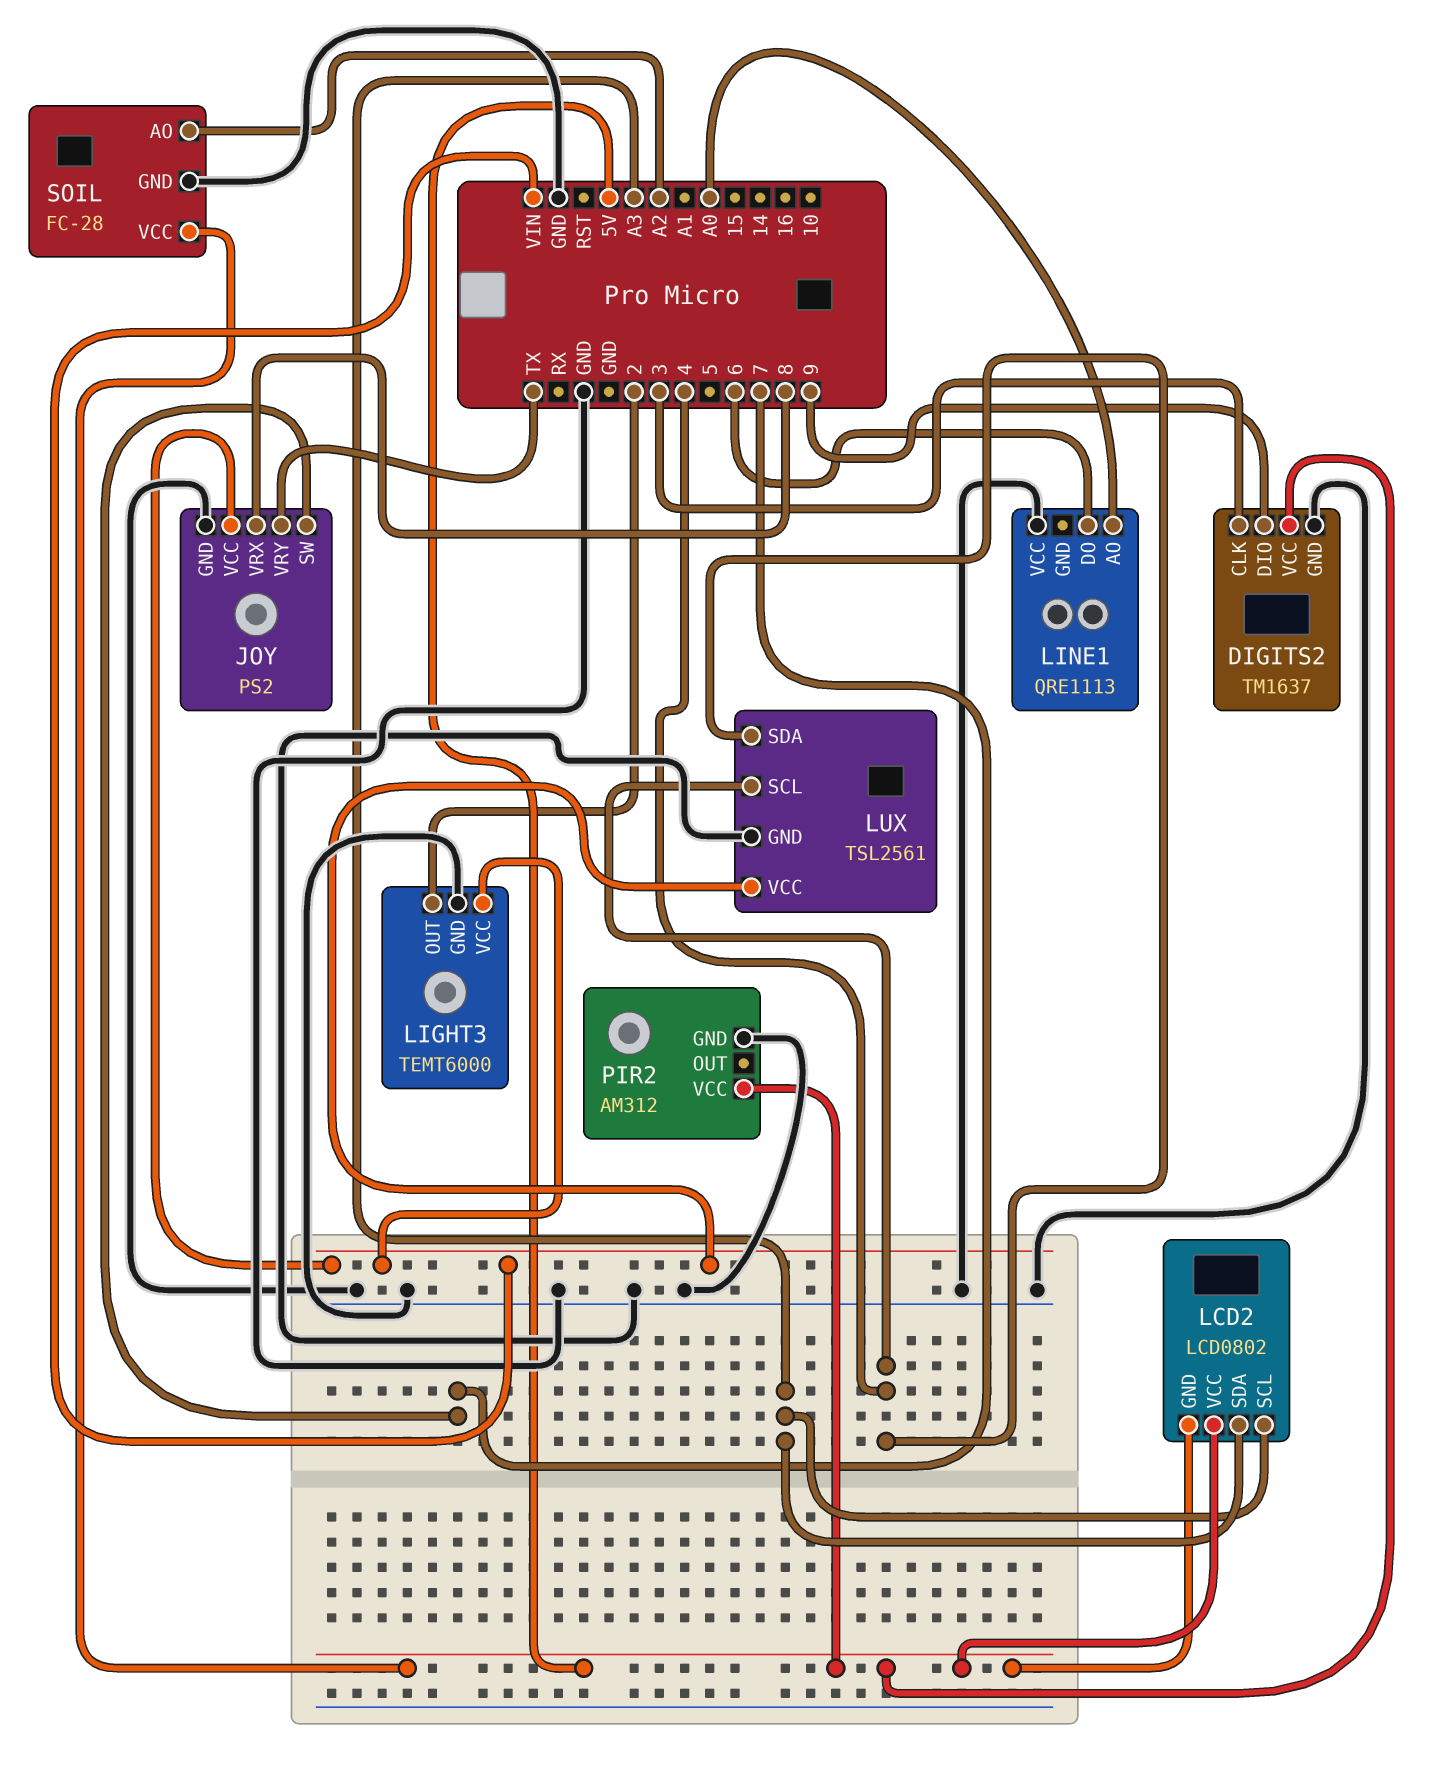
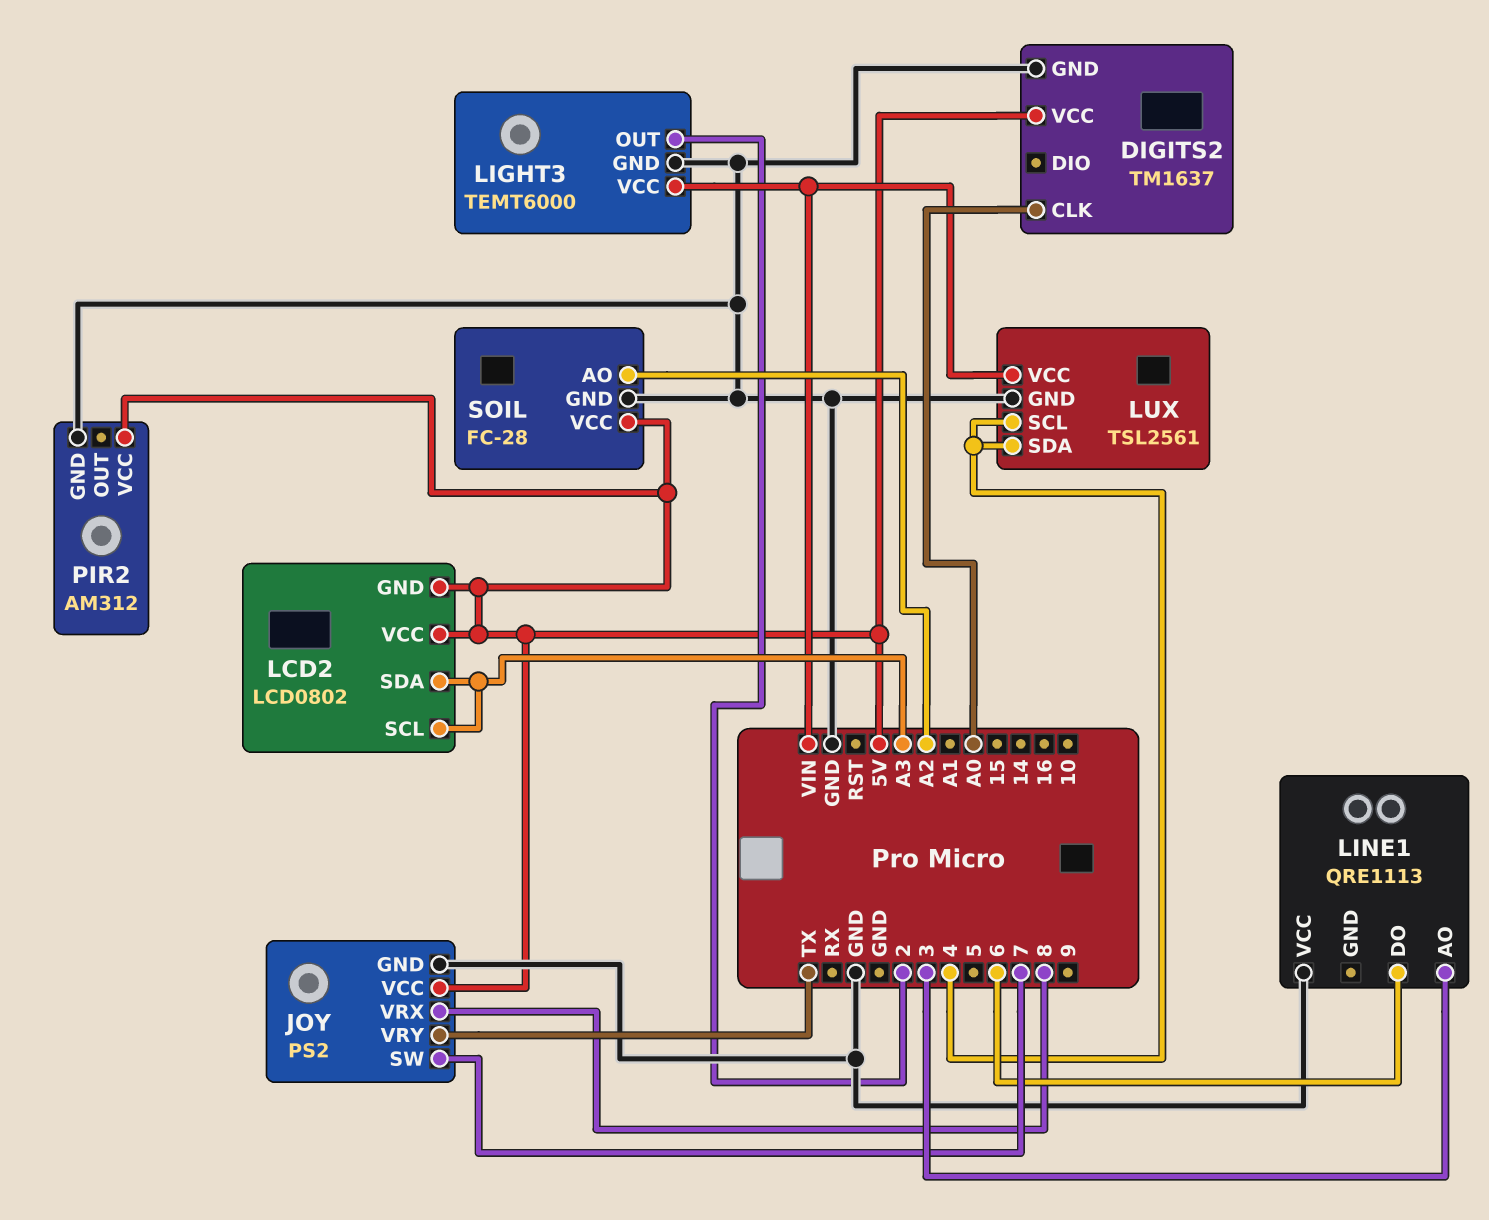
DIGITS2 pin CLK: 3 -> A0
DIGITS2 pin DIO: 9 -> none
JOY pin VCC: VIN -> 5V
LINE1 pin AO: A0 -> 3

